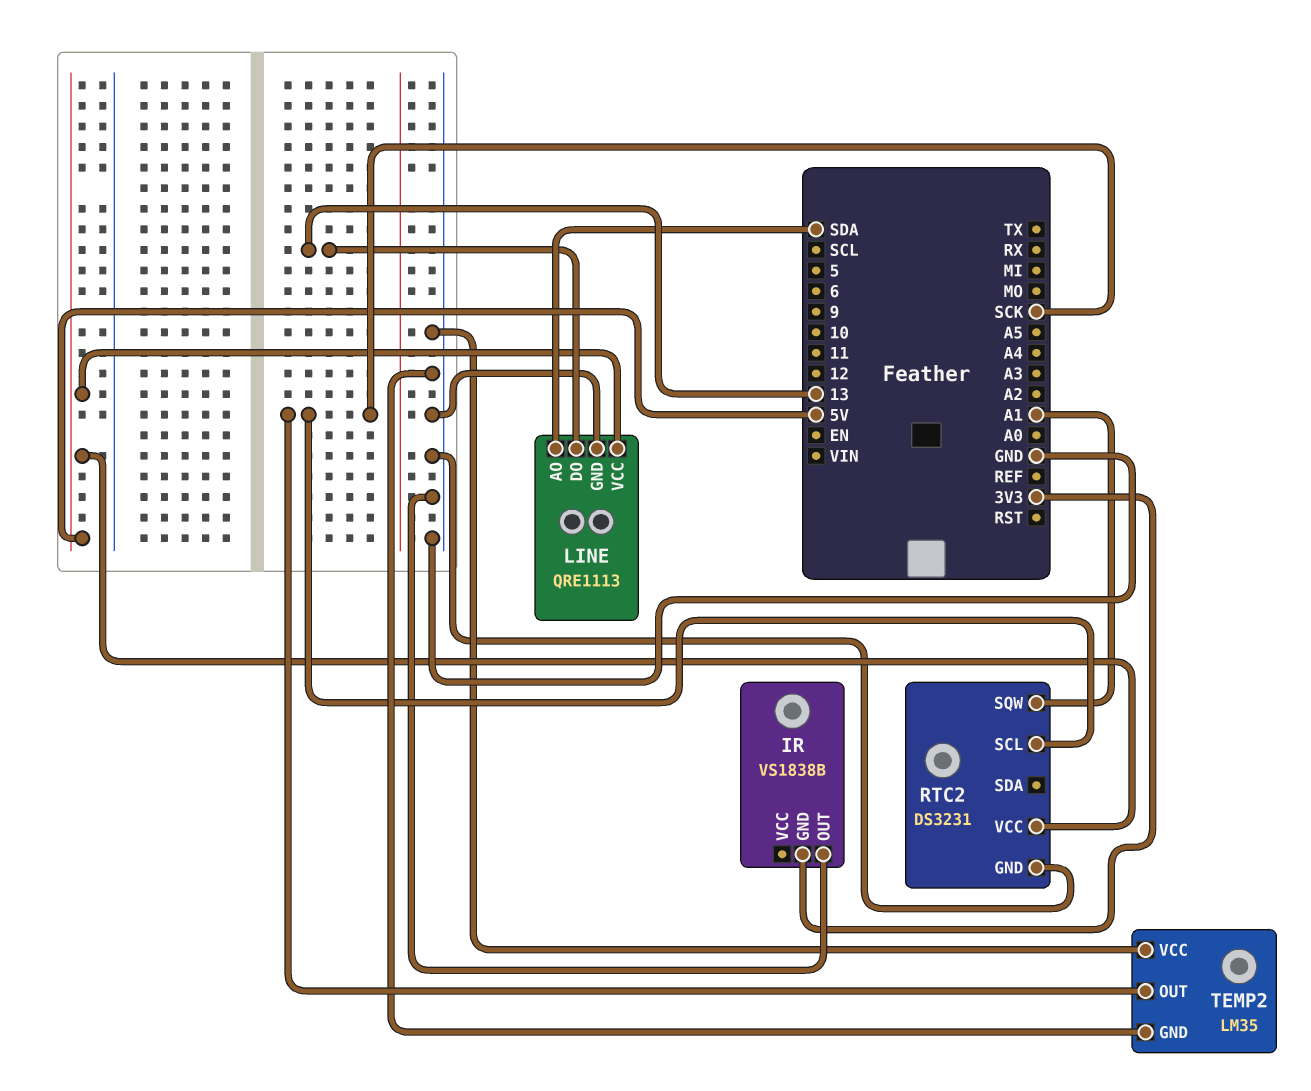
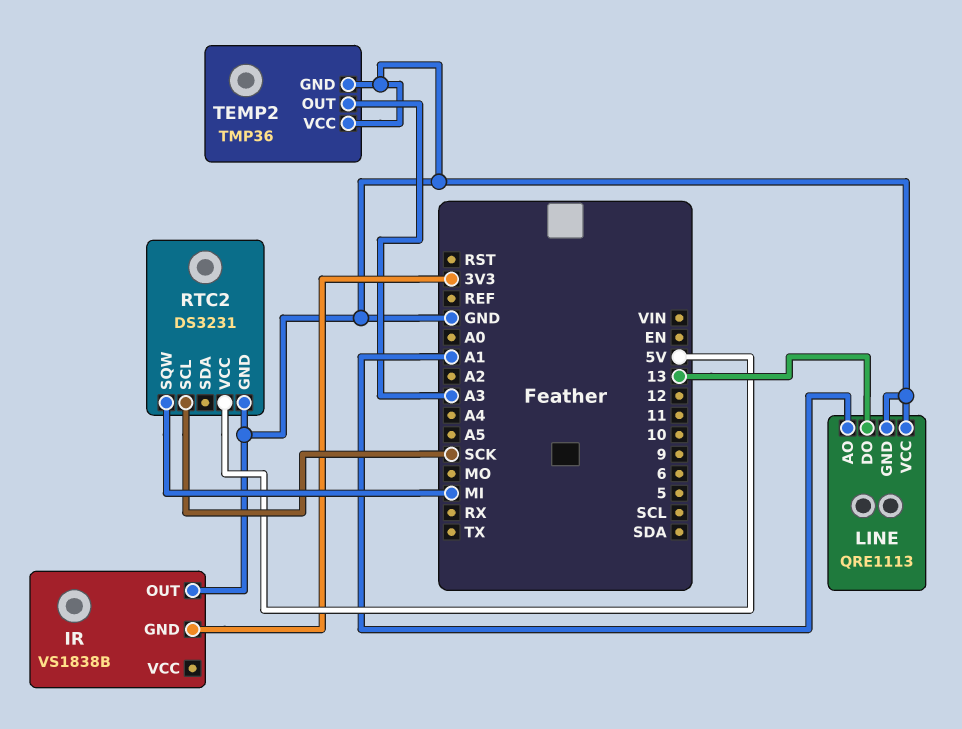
LINE pin AO: SDA -> A1
LINE pin VCC: 5V -> GND
RTC2 pin SQW: A1 -> MI
TEMP2: LM35 -> TMP36
TEMP2 pin OUT: SCK -> A3

